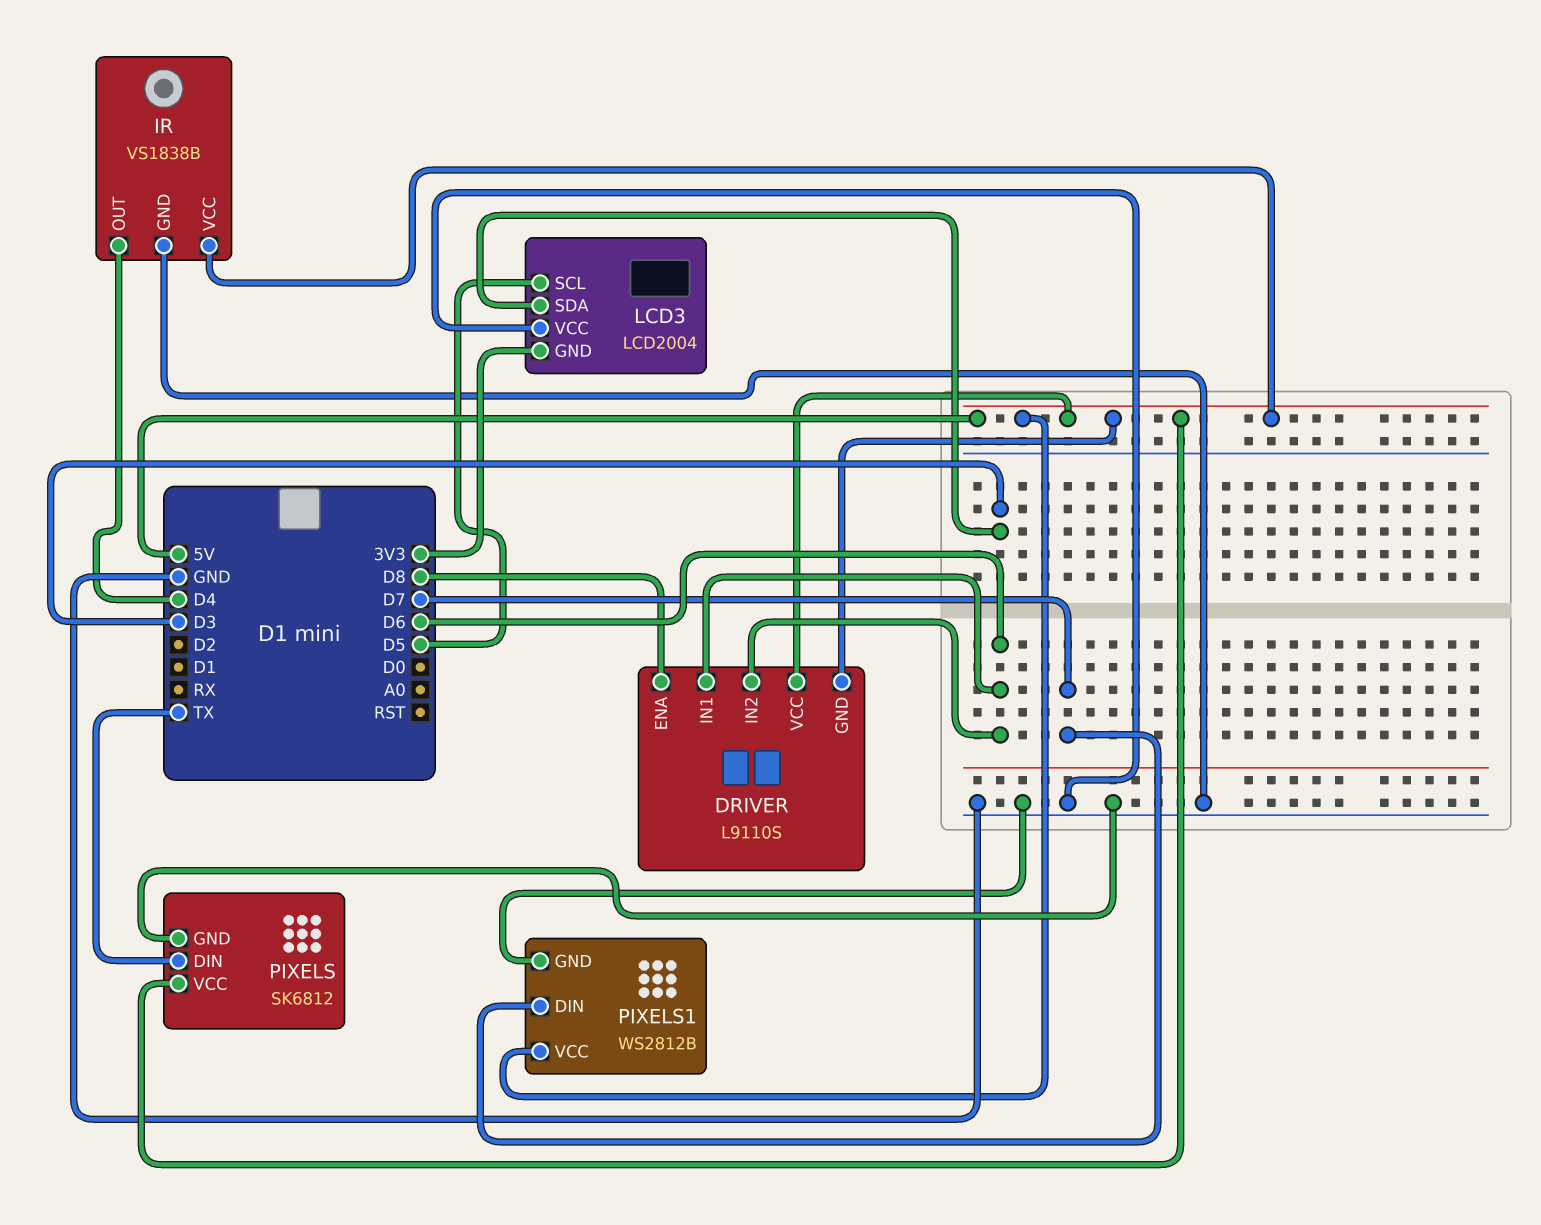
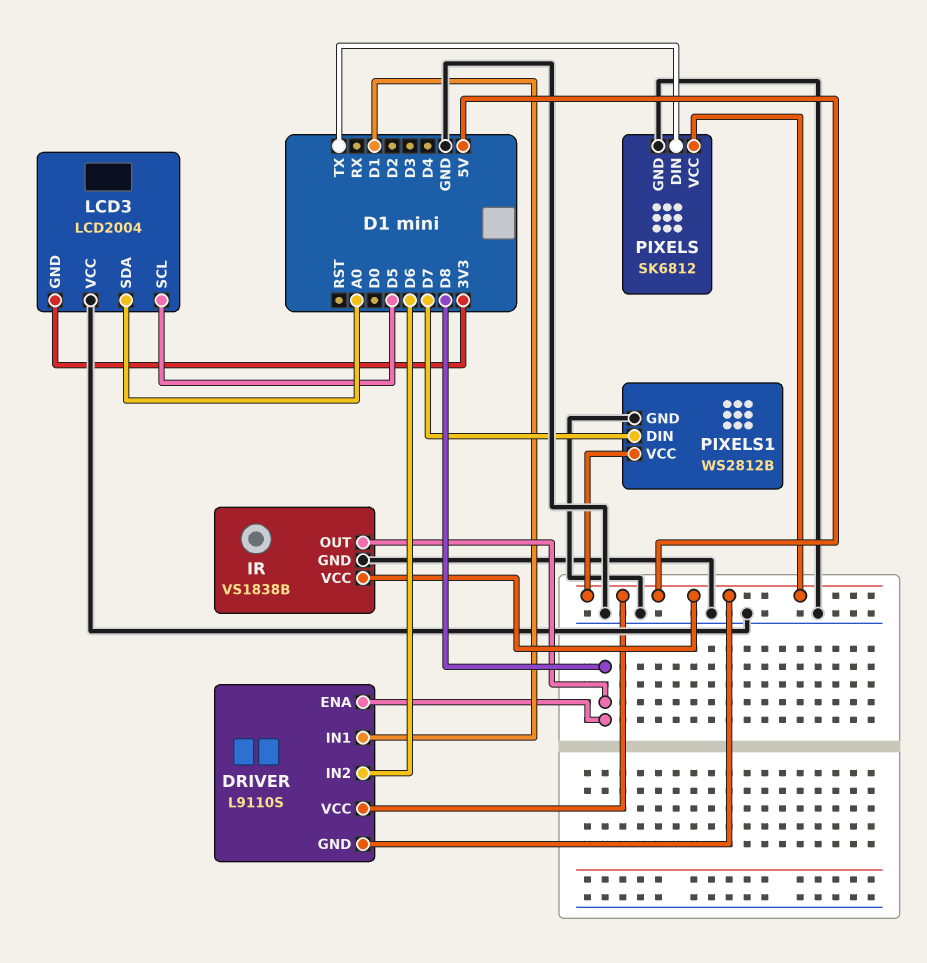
DRIVER pin IN1: D6 -> D1
IR pin OUT: D4 -> D8
LCD3 pin SDA: D3 -> A0

